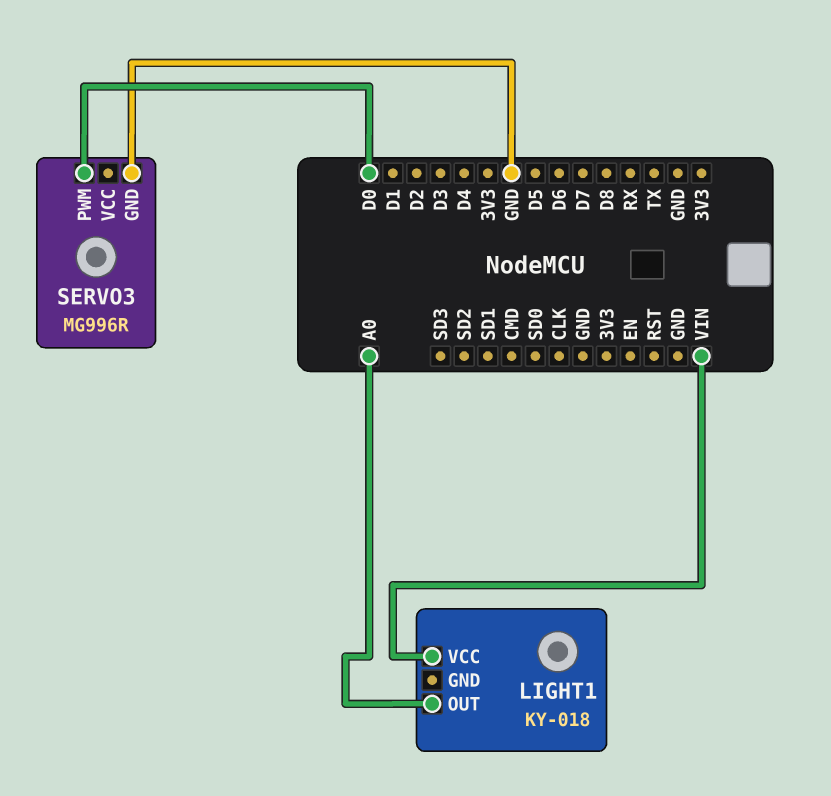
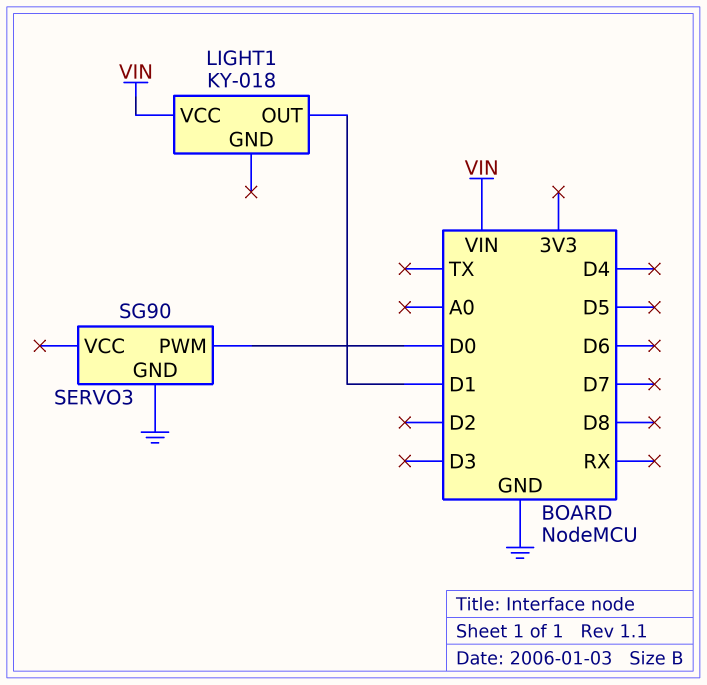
LIGHT1 pin OUT: A0 -> D1
SERVO3: MG996R -> SG90

